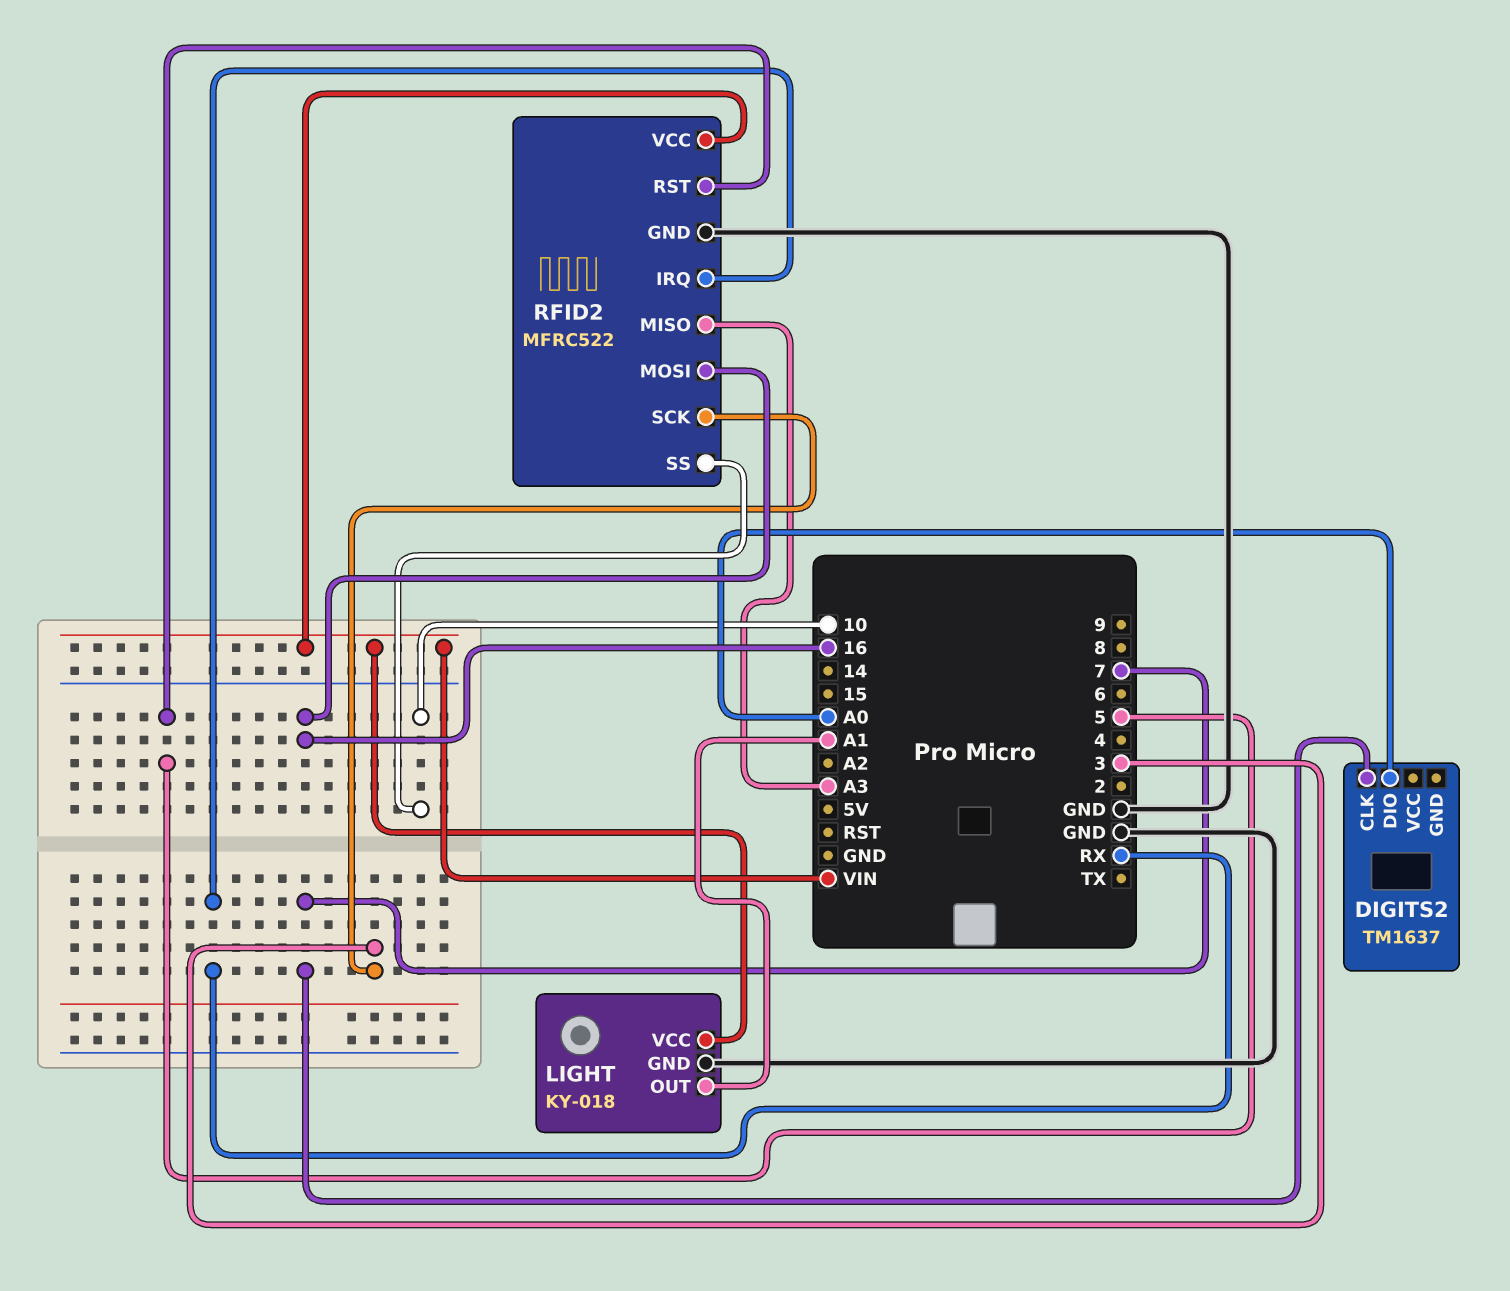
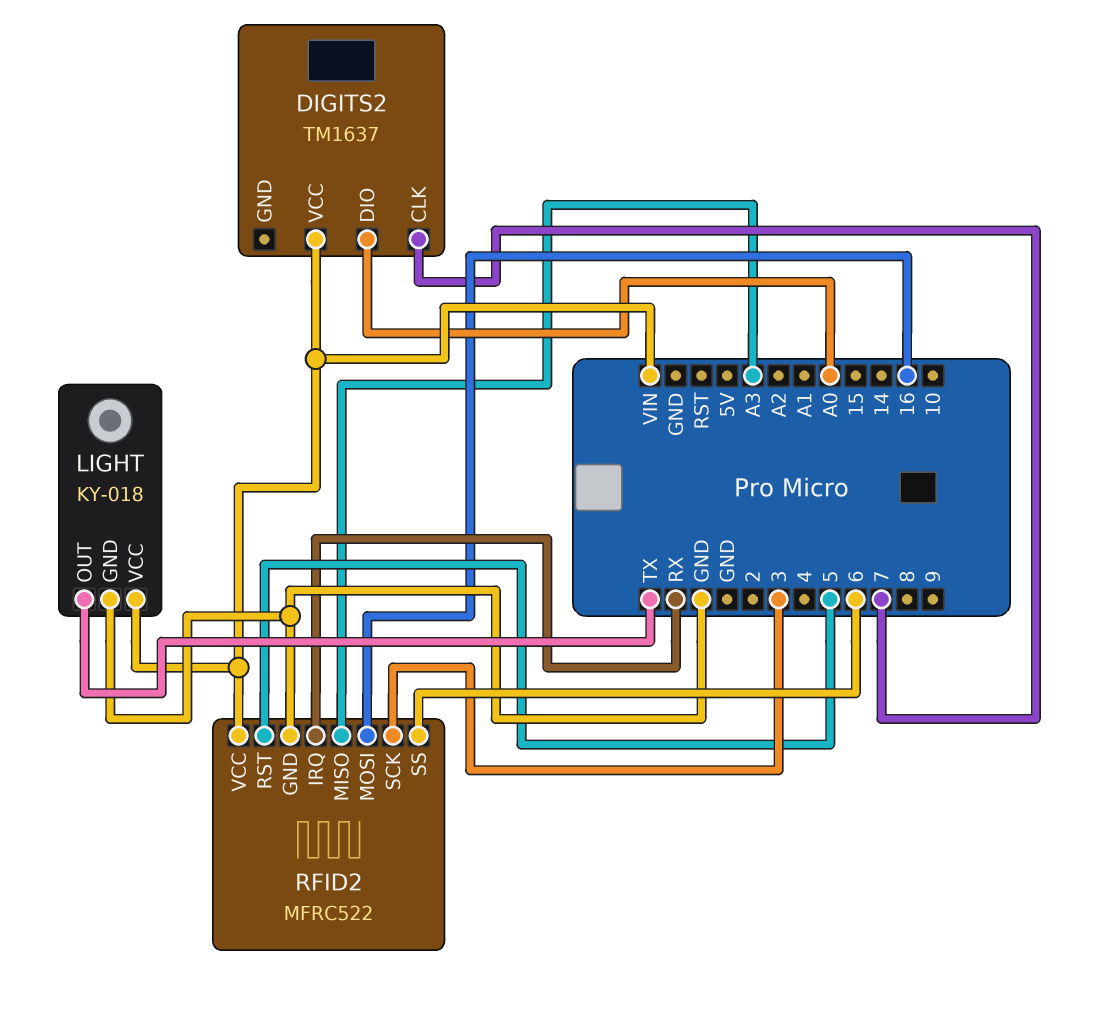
DIGITS2 pin VCC: none -> VIN
LIGHT pin OUT: A1 -> TX
RFID2 pin SS: 10 -> 6

